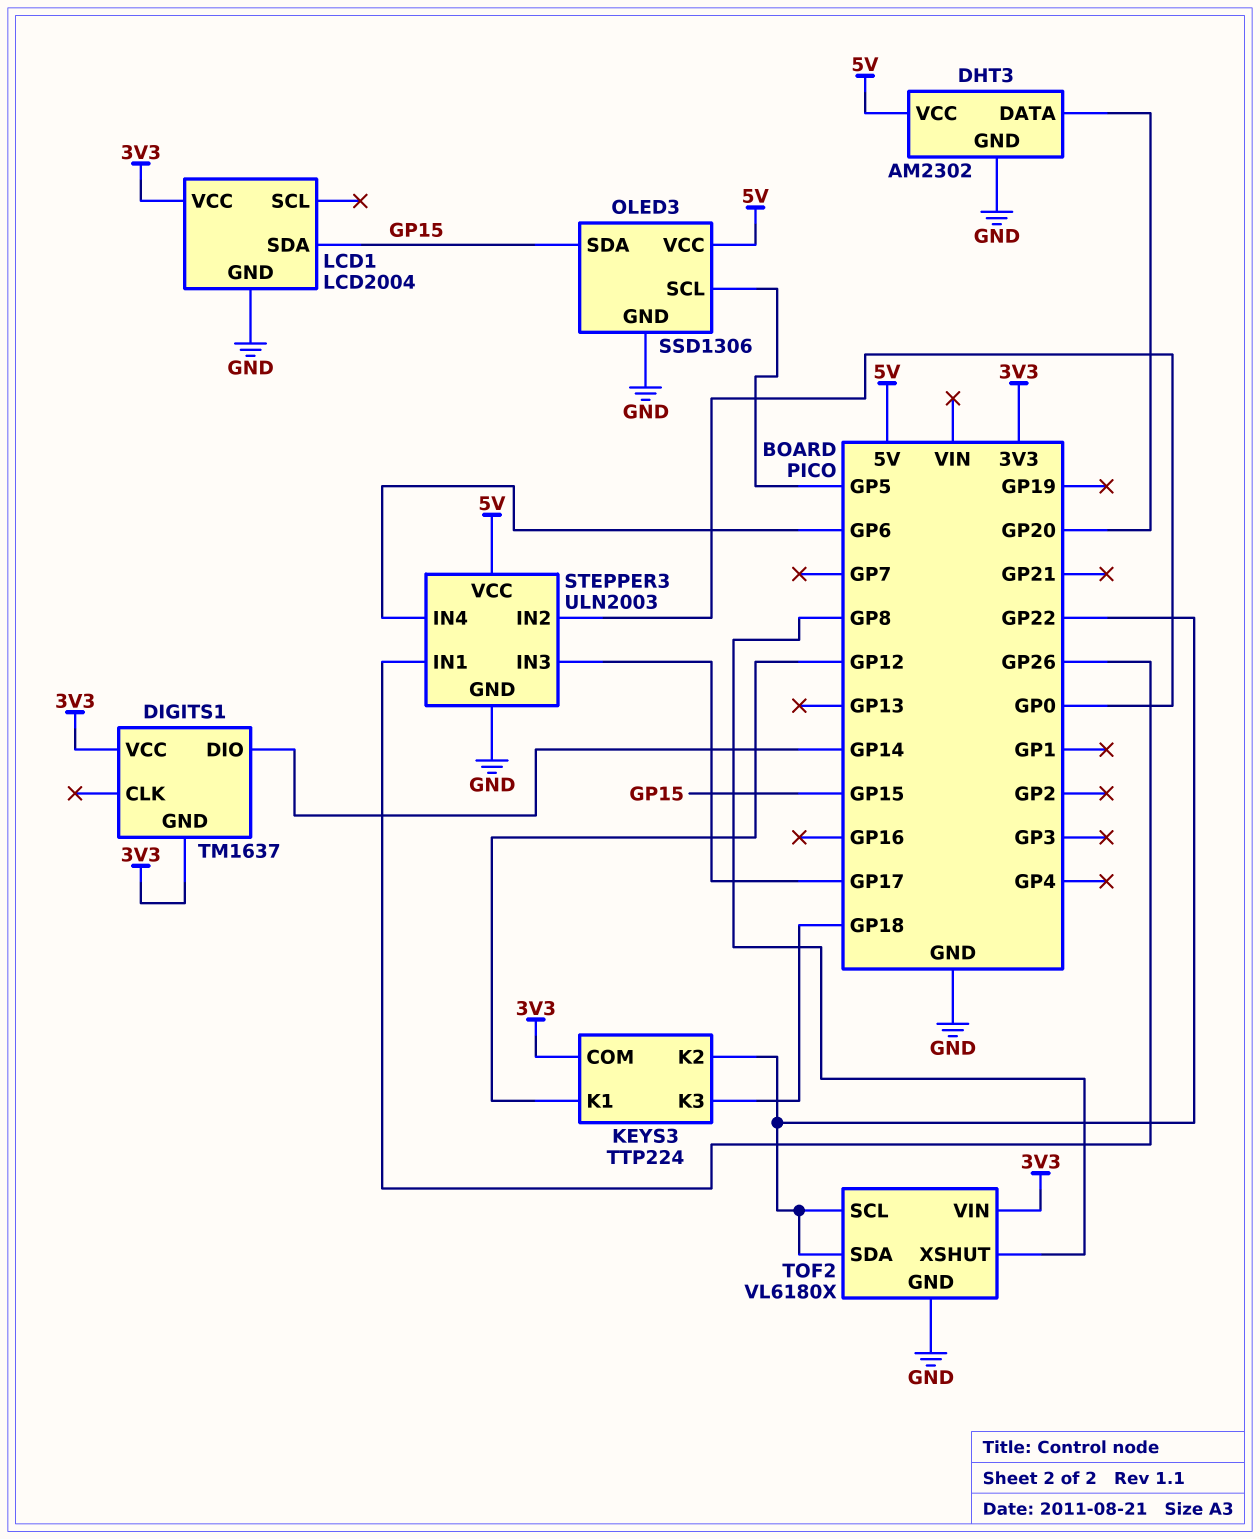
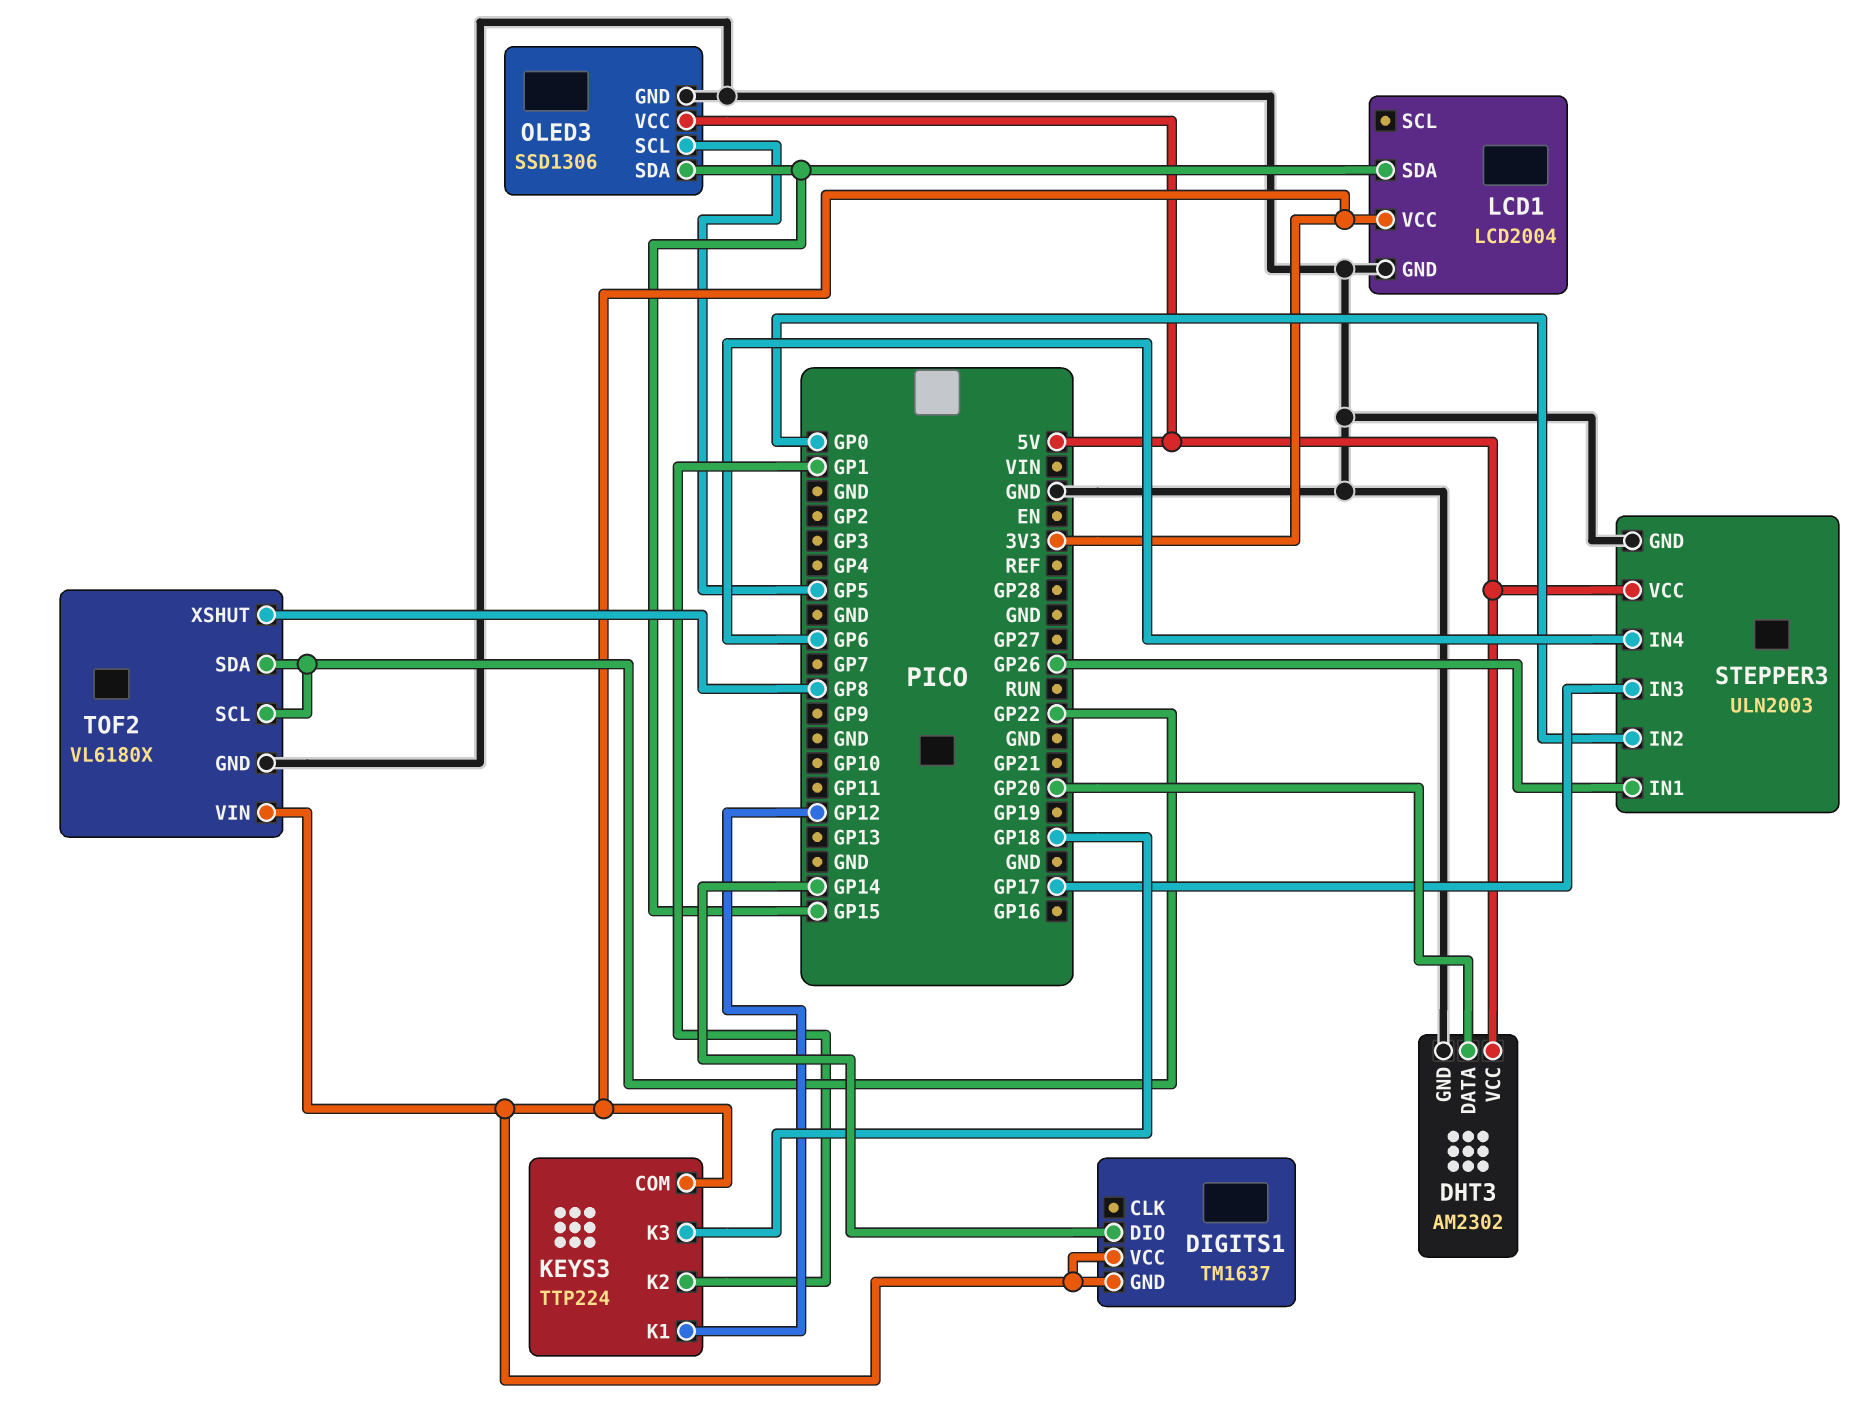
KEYS3 pin K2: GP22 -> GP1

